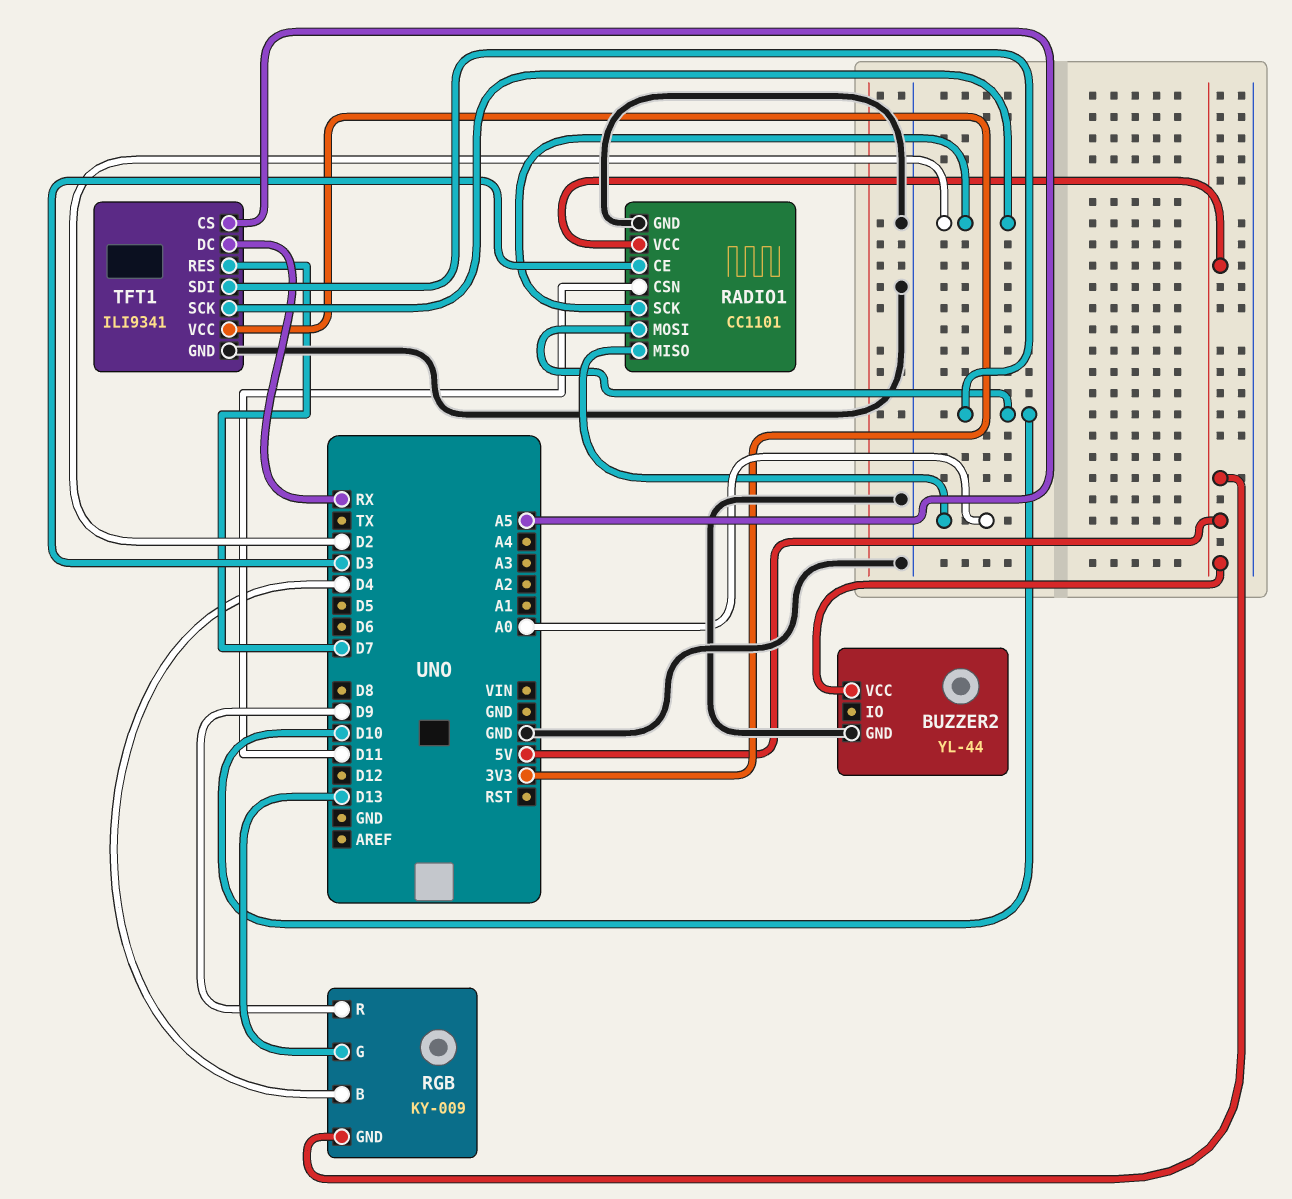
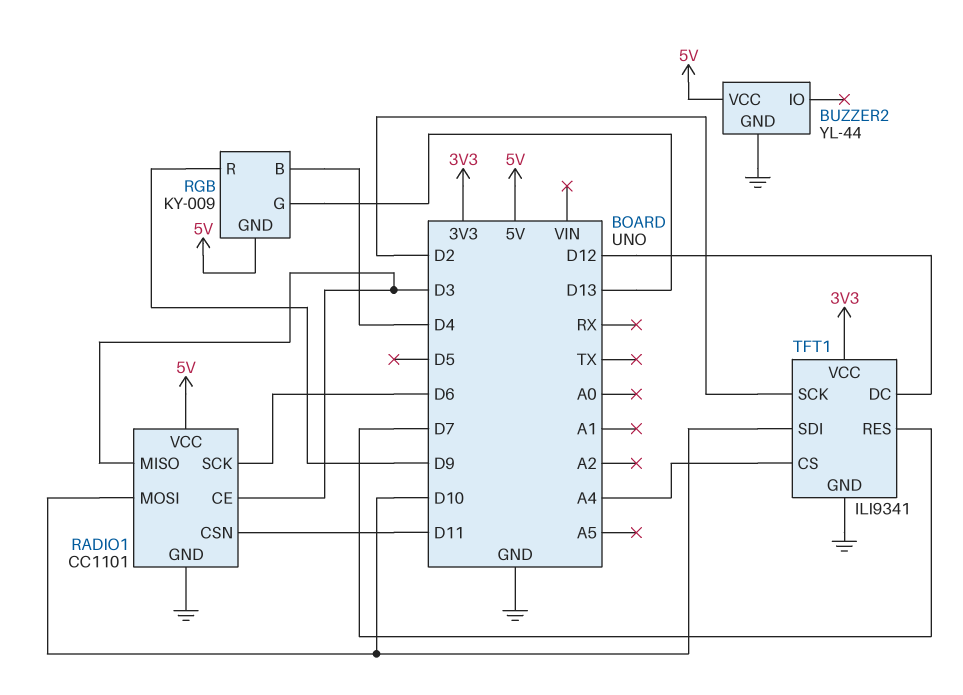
RADIO1 pin MISO: A0 -> D3
RADIO1 pin SCK: D2 -> D6
TFT1 pin CS: A5 -> A4
TFT1 pin DC: RX -> D12

